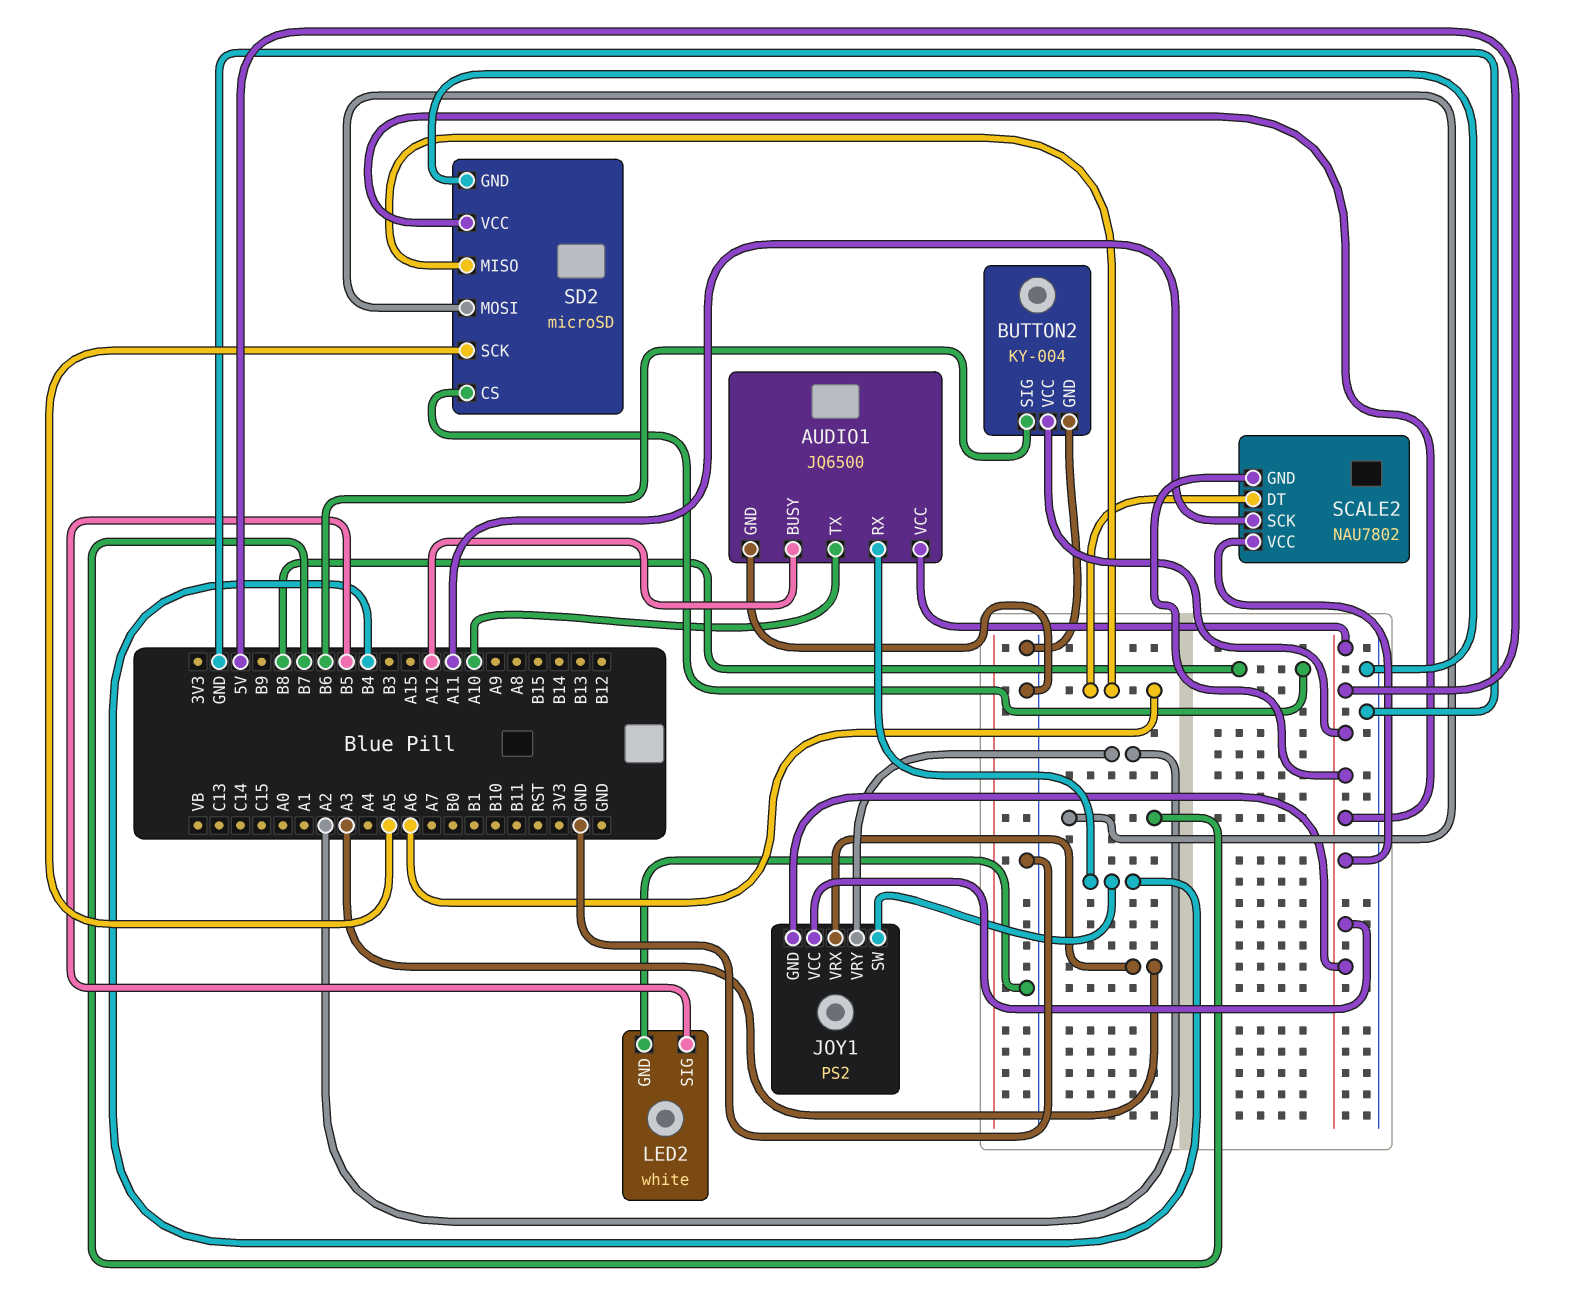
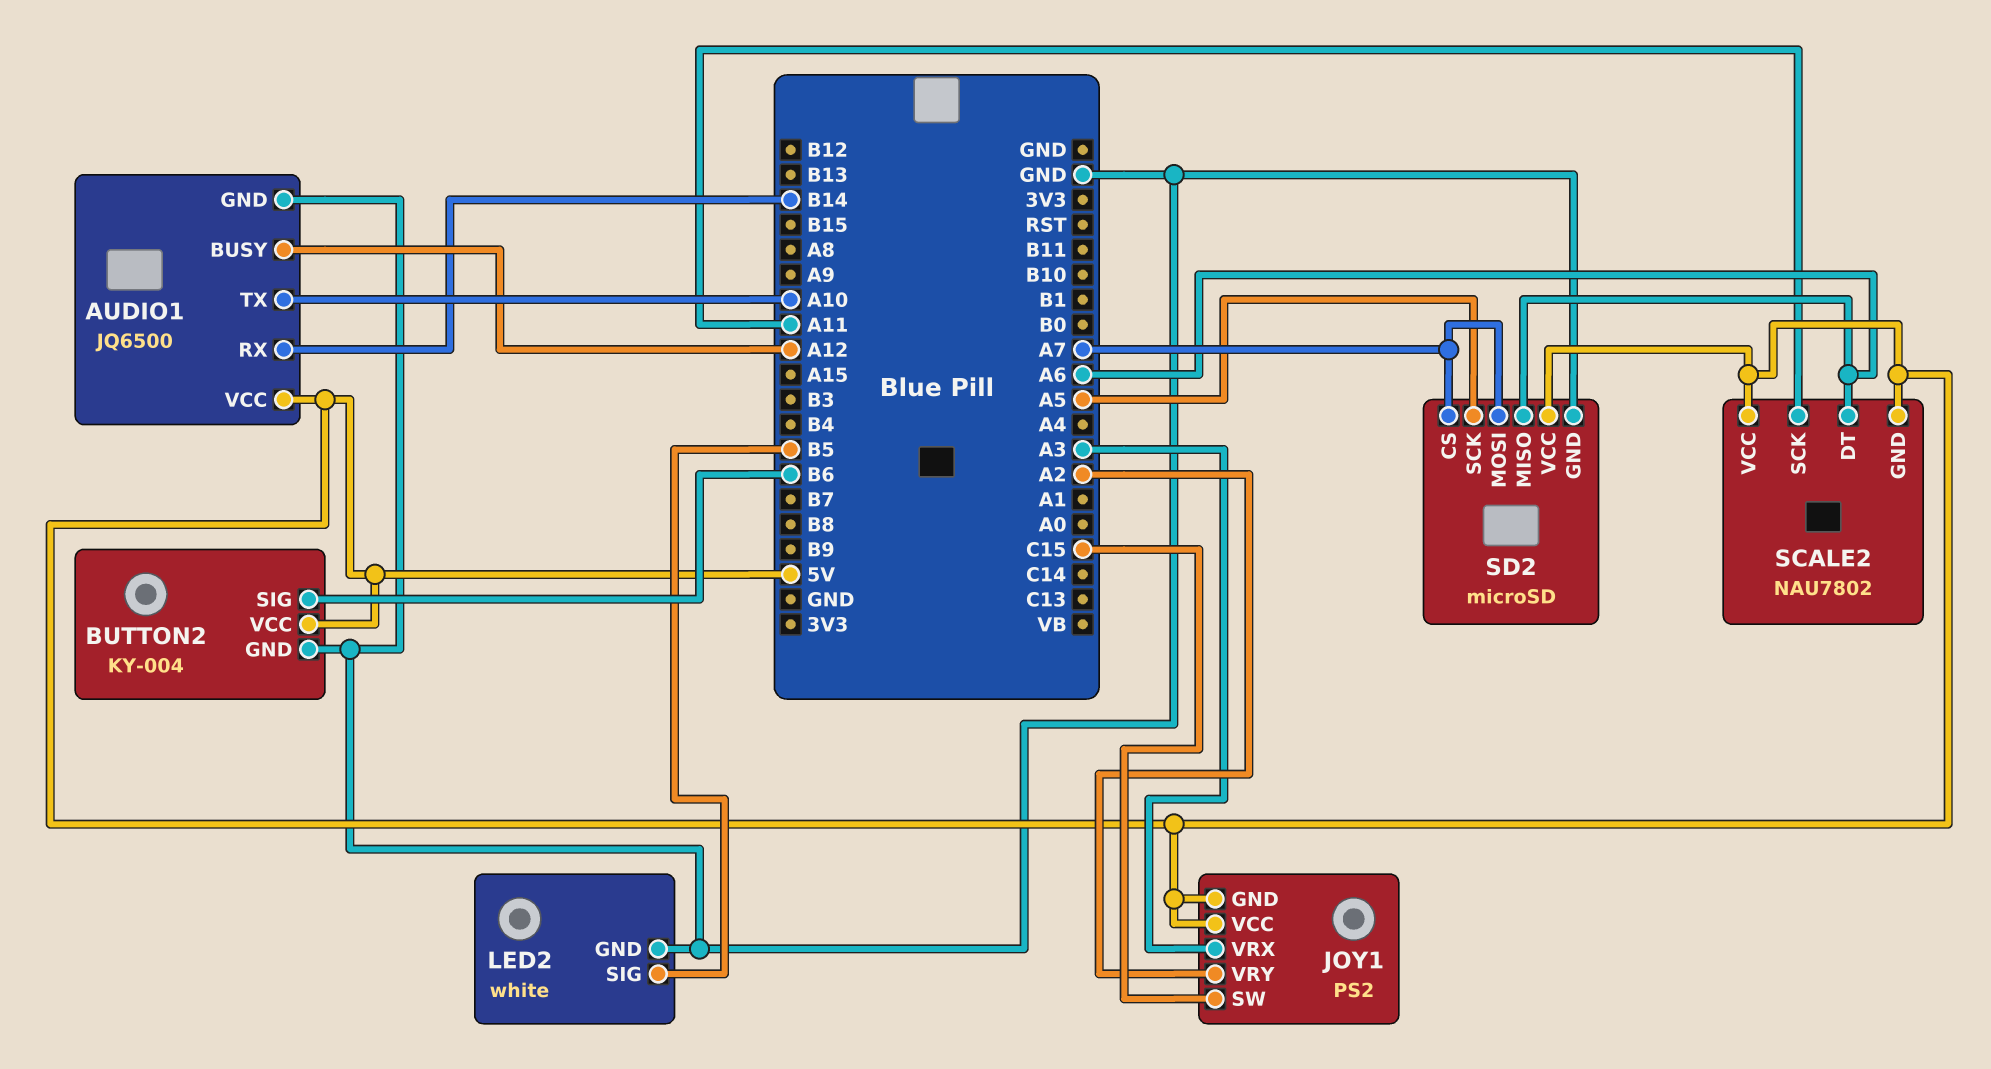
AUDIO1 pin RX: B4 -> B14
JOY1 pin SW: B4 -> C15
SD2 pin CS: B8 -> A7
SD2 pin MOSI: B7 -> A7

